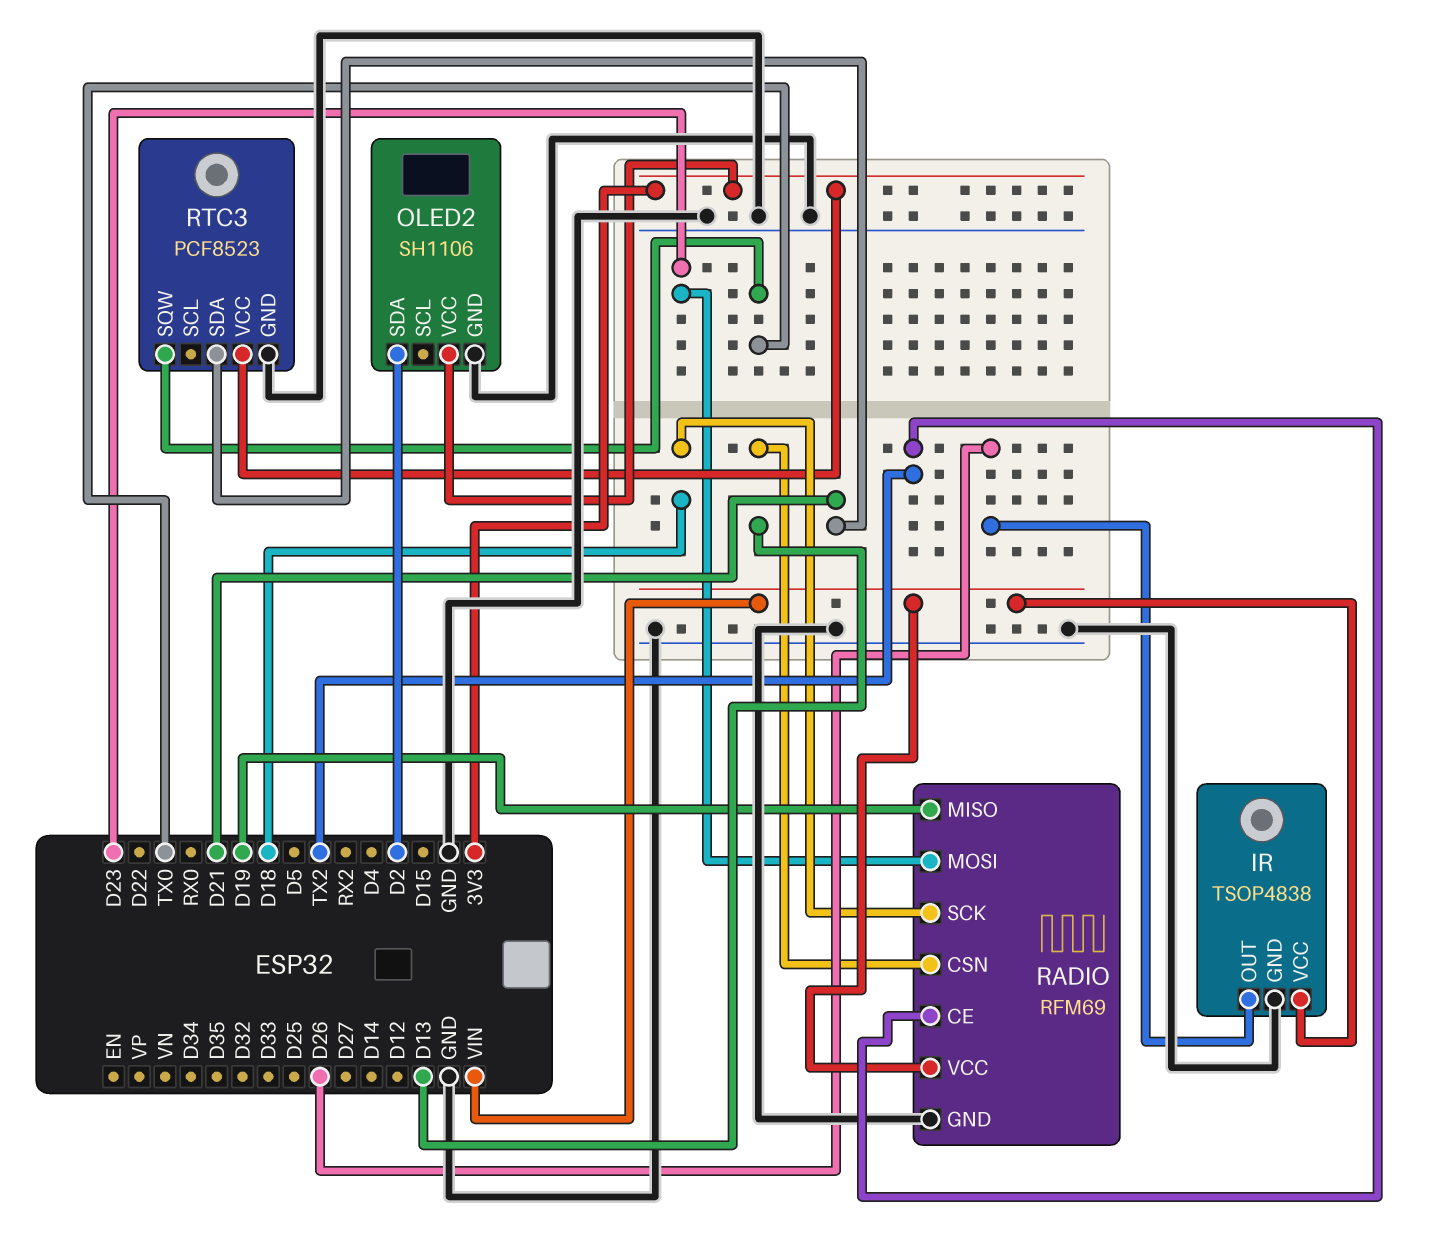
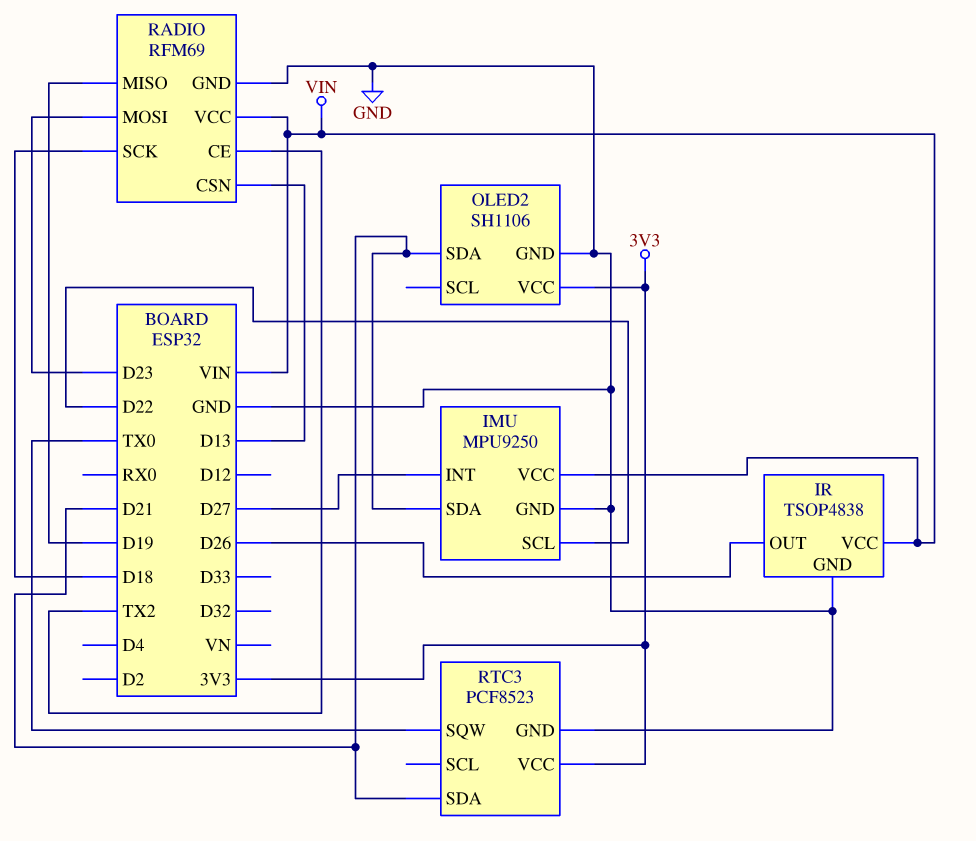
IMU: none -> MPU9250
IMU pin GND: none -> GND
IMU pin INT: none -> D27
IMU pin SCL: none -> D22
IMU pin SDA: none -> D21
IMU pin VCC: none -> VIN
OLED2 pin SDA: D2 -> D21

